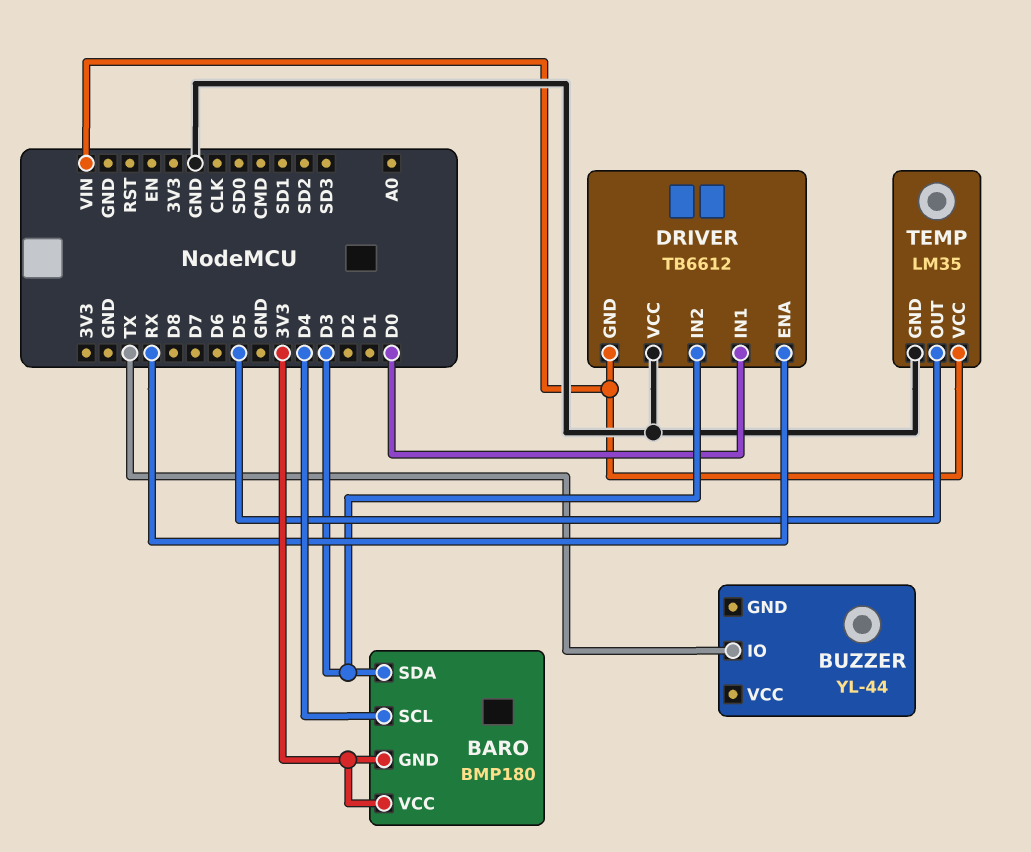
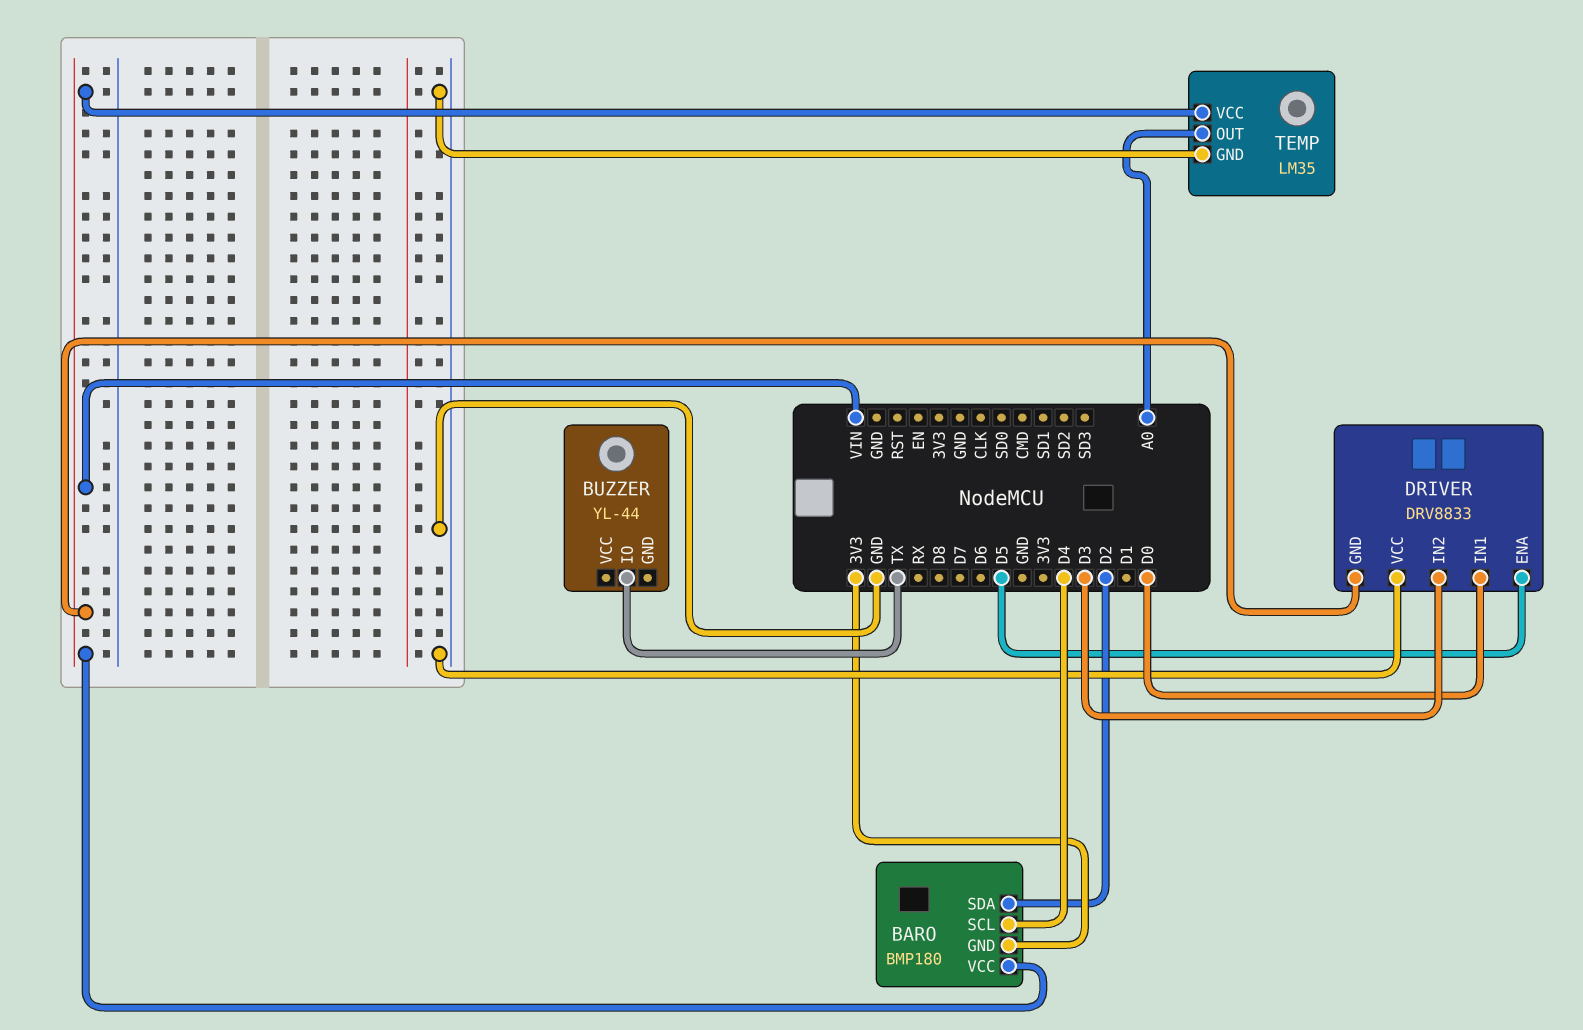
BARO pin SDA: D3 -> D2
BARO pin VCC: 3V3 -> VIN
DRIVER: TB6612 -> DRV8833
DRIVER pin ENA: RX -> D5
TEMP pin OUT: D5 -> A0

